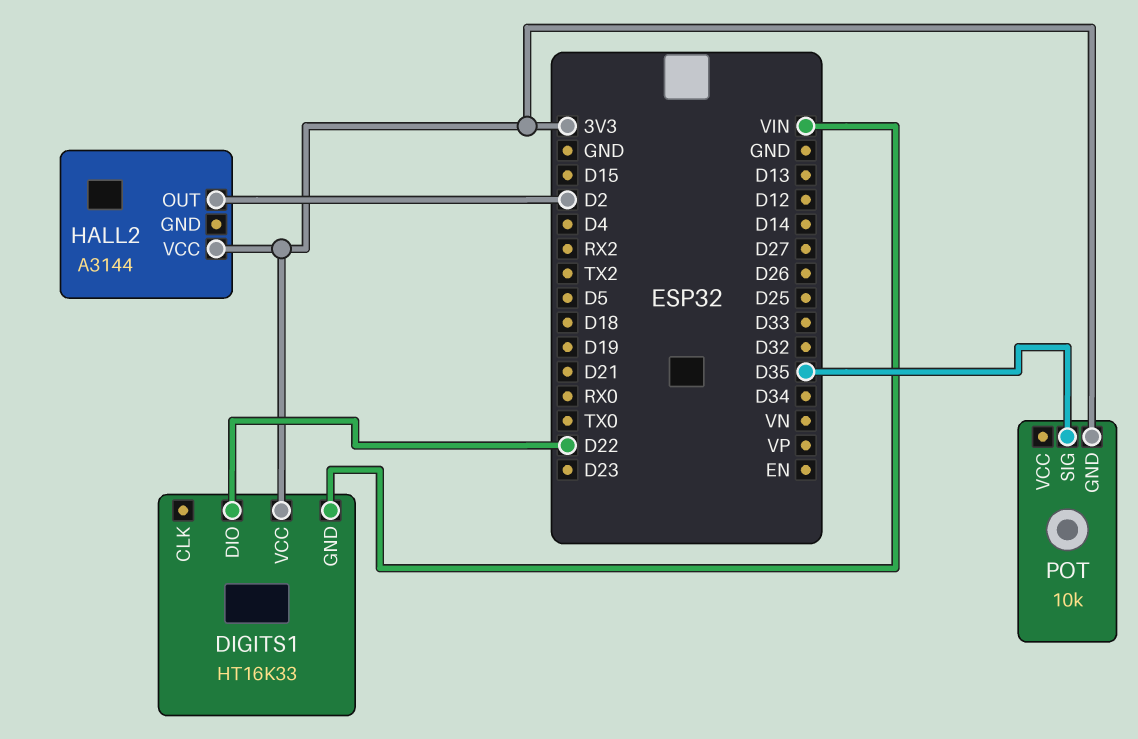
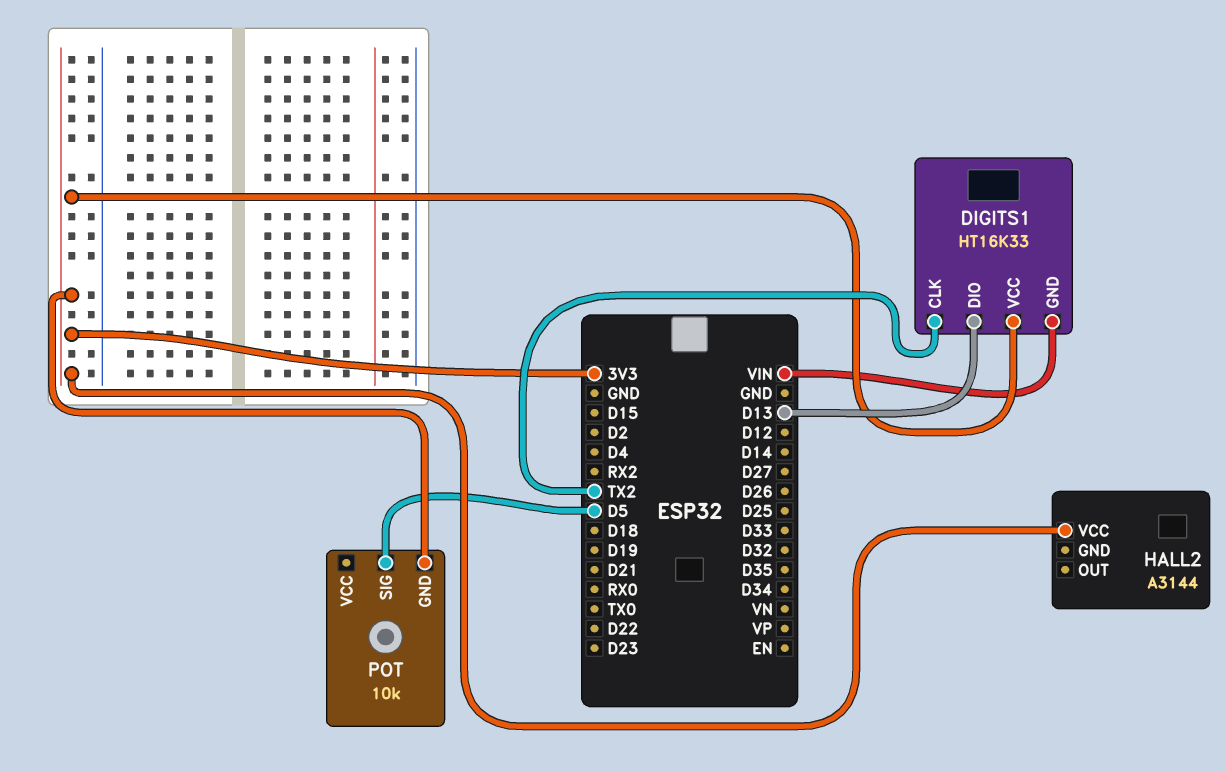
DIGITS1 pin CLK: none -> TX2
DIGITS1 pin DIO: D22 -> D13
HALL2 pin OUT: D2 -> none
POT pin SIG: D35 -> D5

